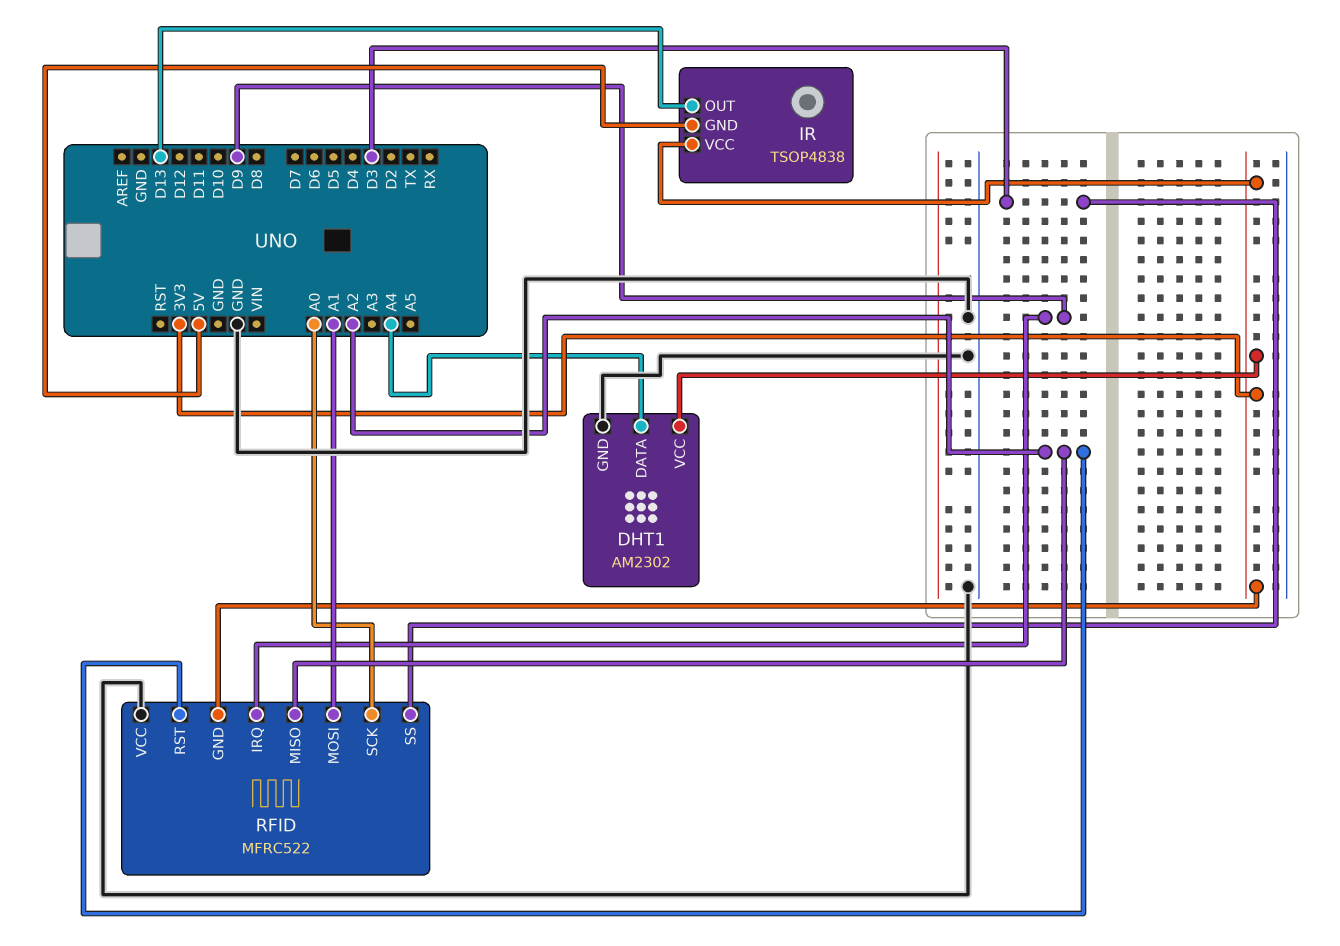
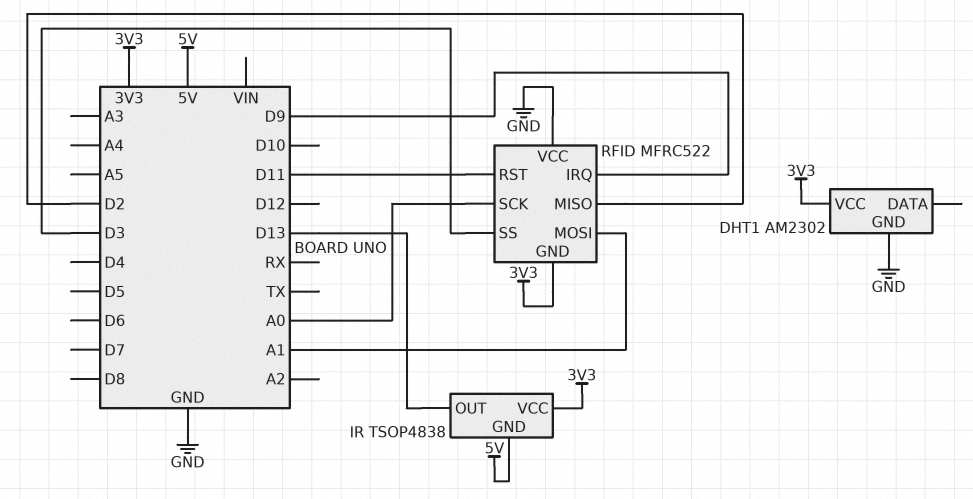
DHT1 pin DATA: A4 -> none
RFID pin MISO: A2 -> D2
RFID pin RST: A2 -> D11

